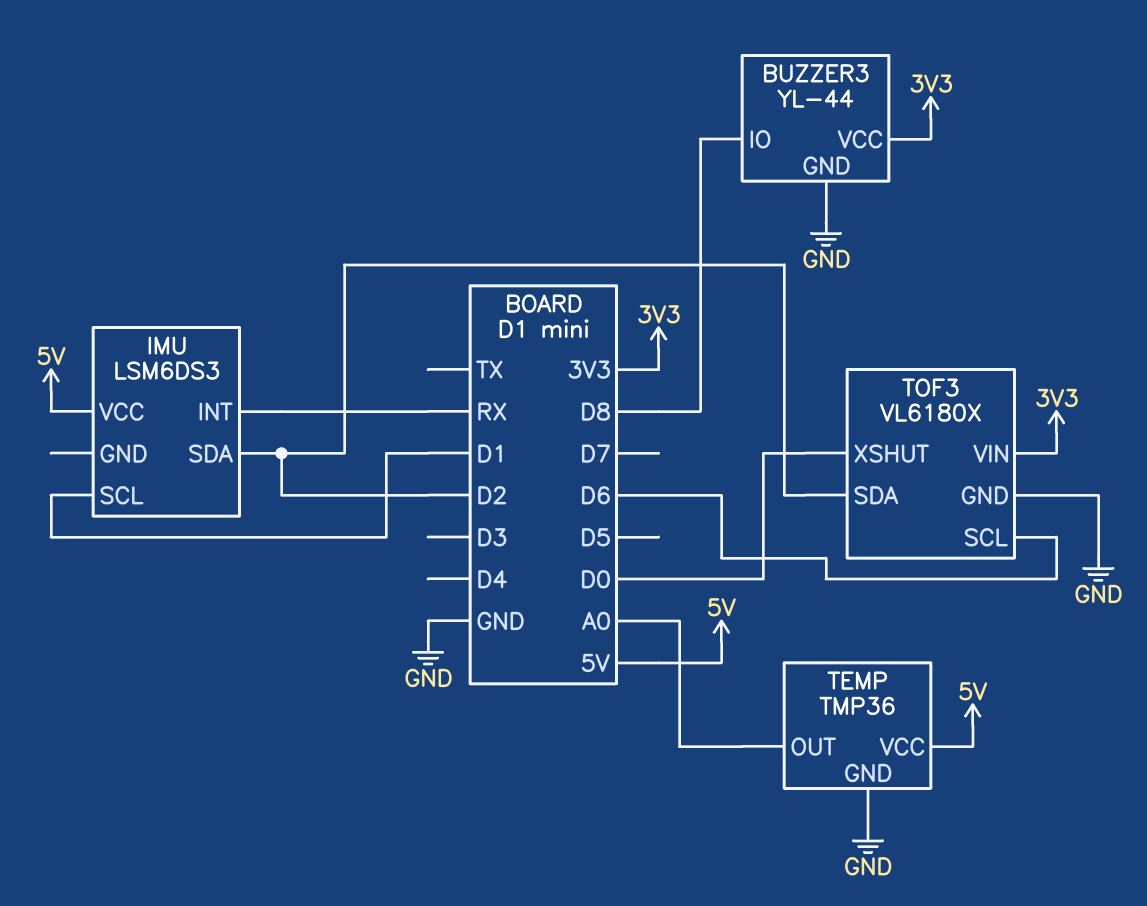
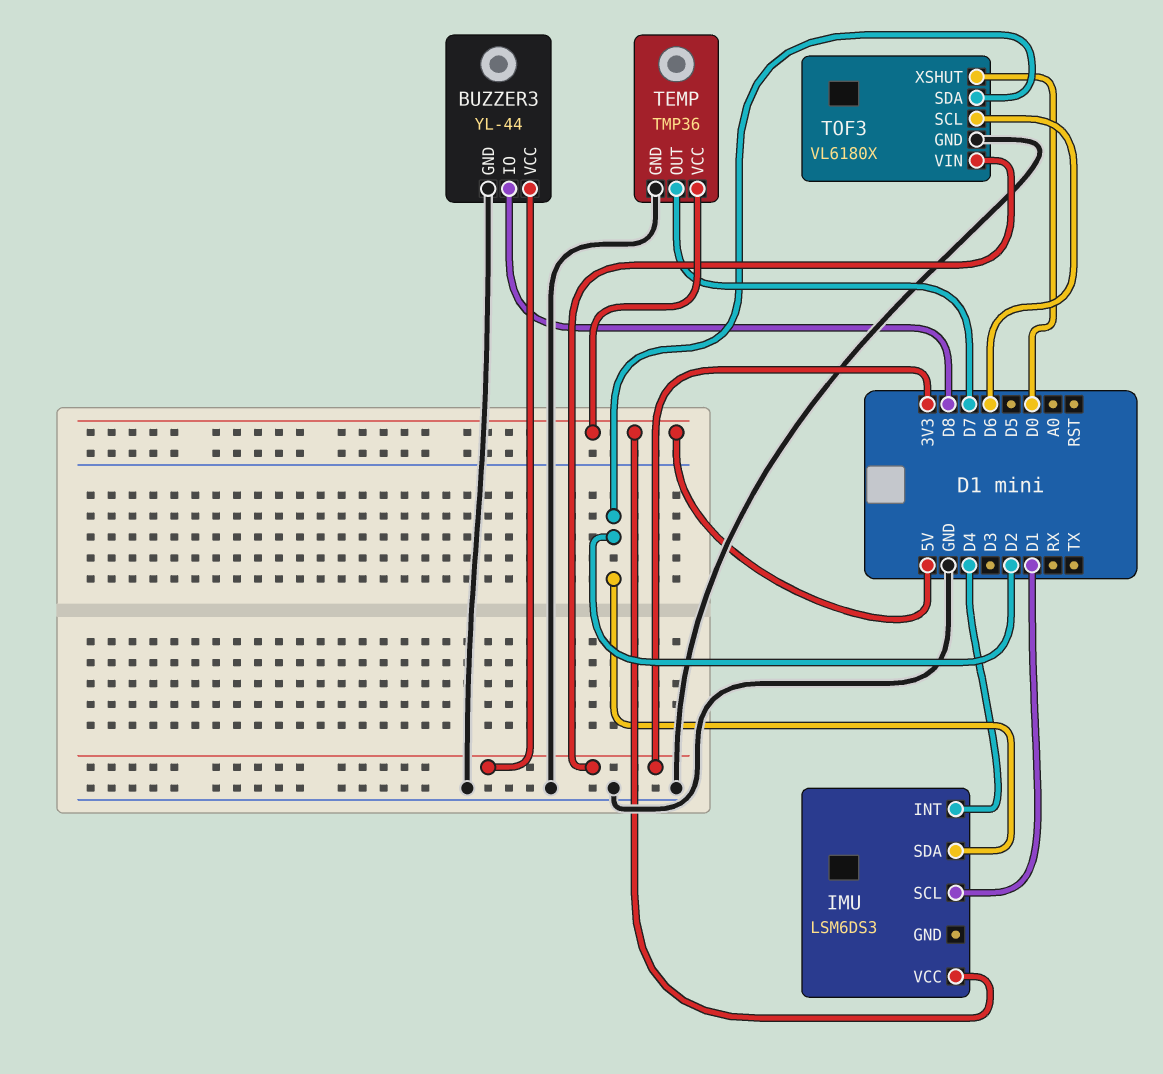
IMU pin INT: RX -> D4
TEMP pin OUT: A0 -> D7

